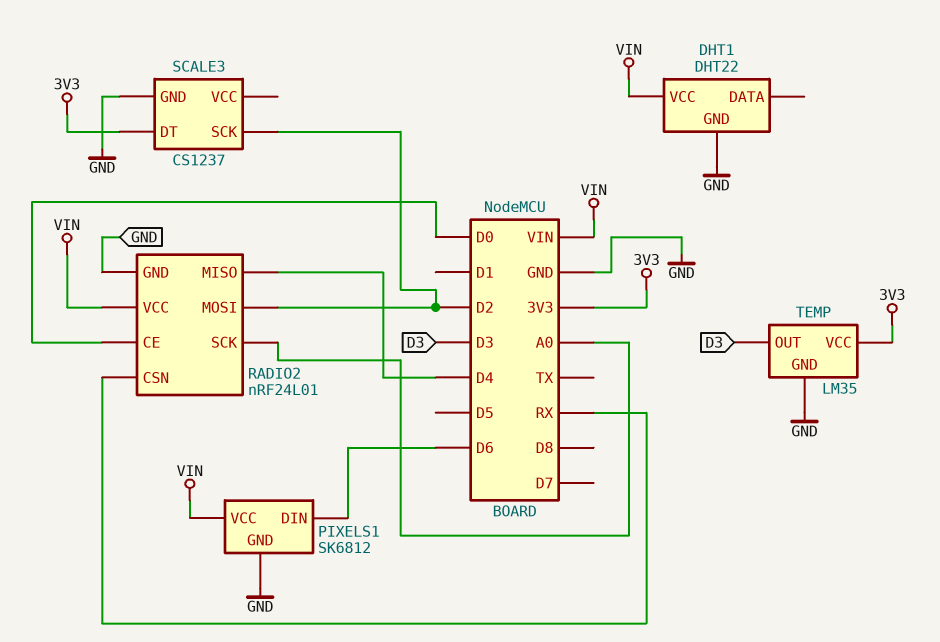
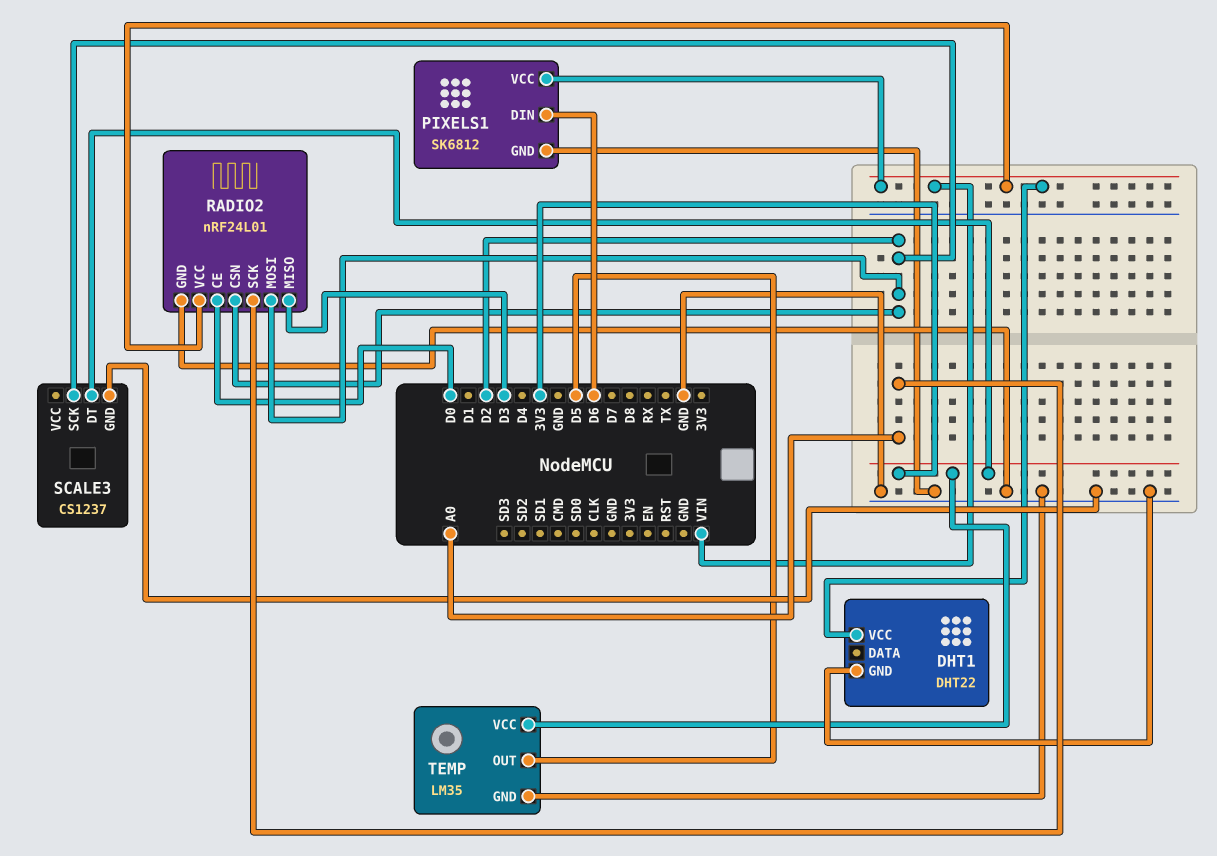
RADIO2 pin CSN: RX -> D2
RADIO2 pin MISO: D4 -> D3
TEMP pin OUT: D3 -> D5

